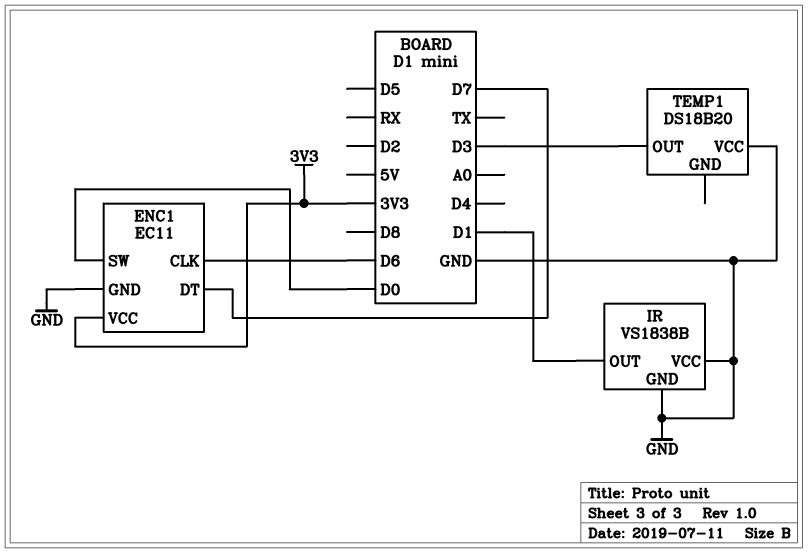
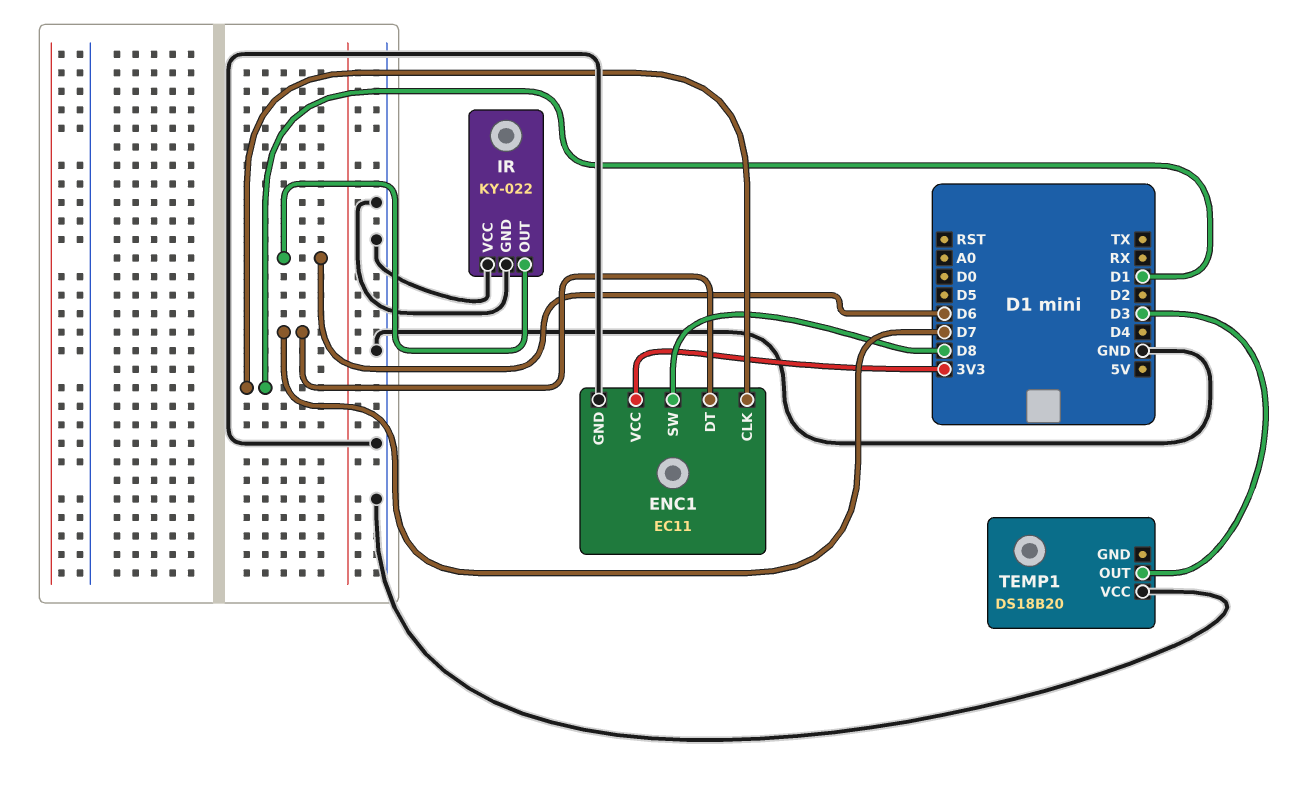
ENC1 pin CLK: D6 -> D1
ENC1 pin SW: D0 -> D8
IR: VS1838B -> KY-022
IR pin OUT: D1 -> D6

